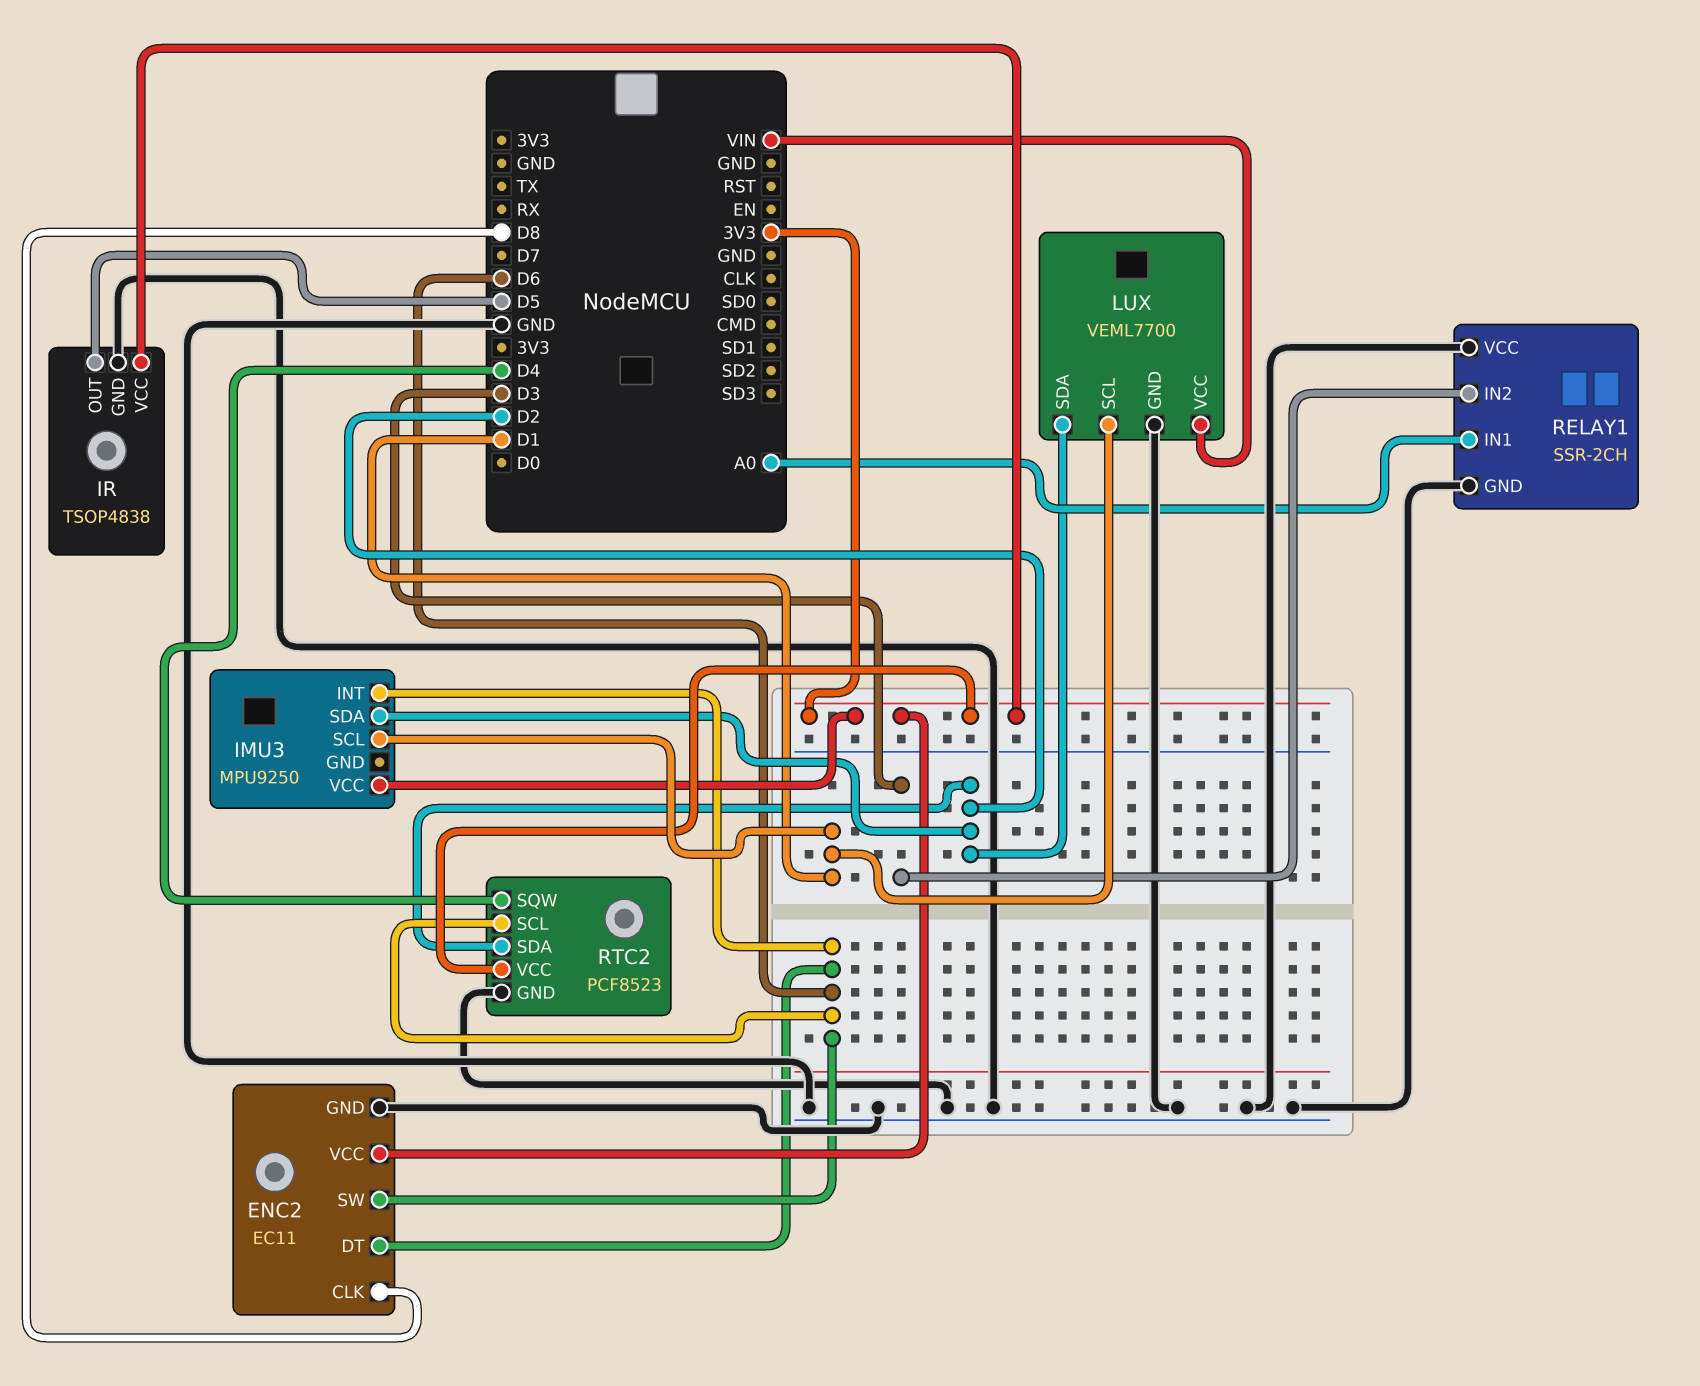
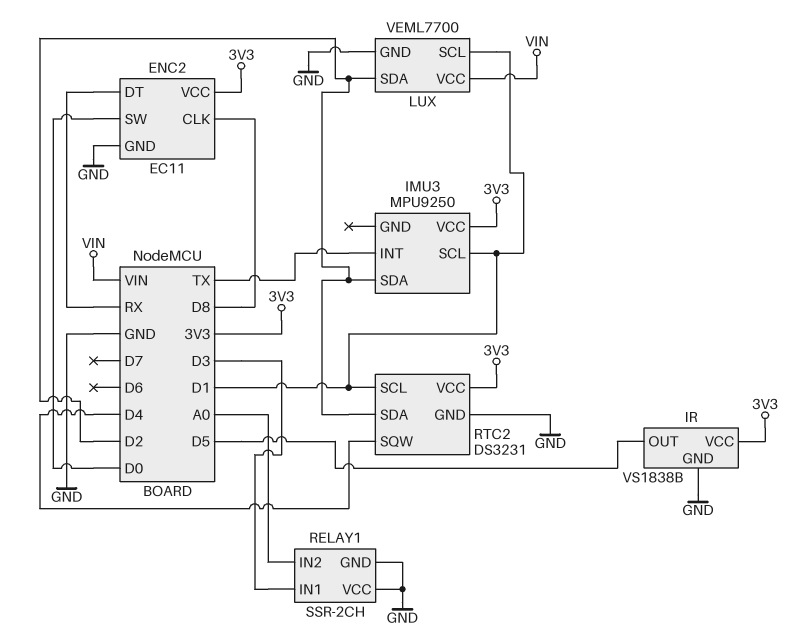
ENC2 pin DT: D6 -> RX
ENC2 pin SW: D6 -> D0
IMU3 pin INT: D6 -> TX
IR: TSOP4838 -> VS1838B
RELAY1 pin IN1: A0 -> D3
RELAY1 pin IN2: D3 -> A0
RTC2: PCF8523 -> DS3231
RTC2 pin SCL: D6 -> D1

